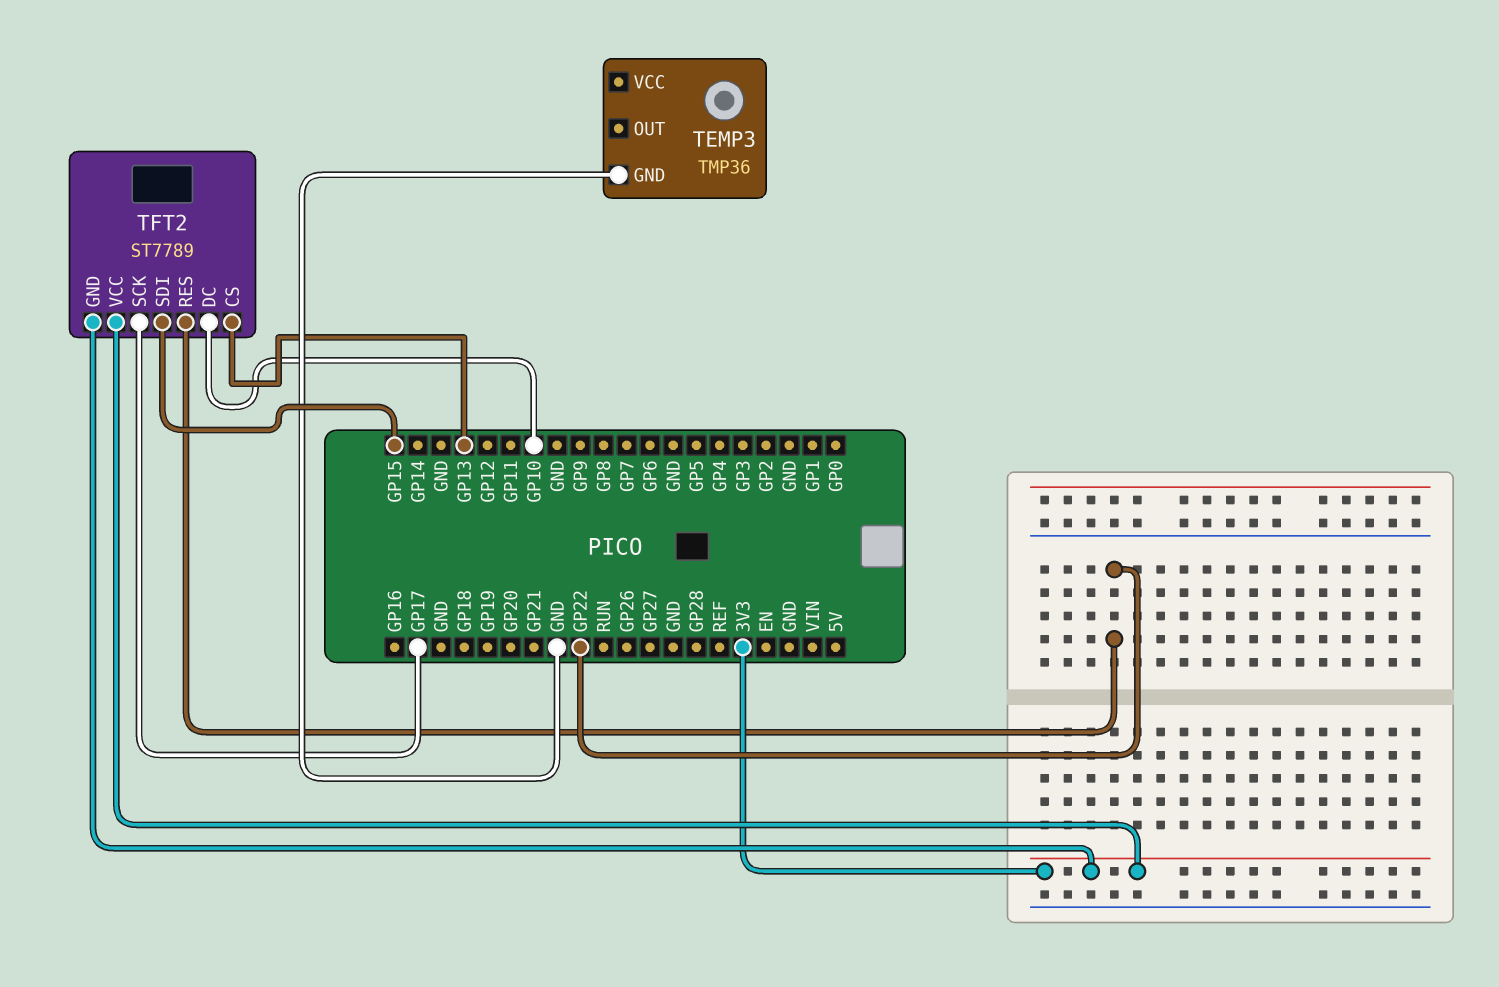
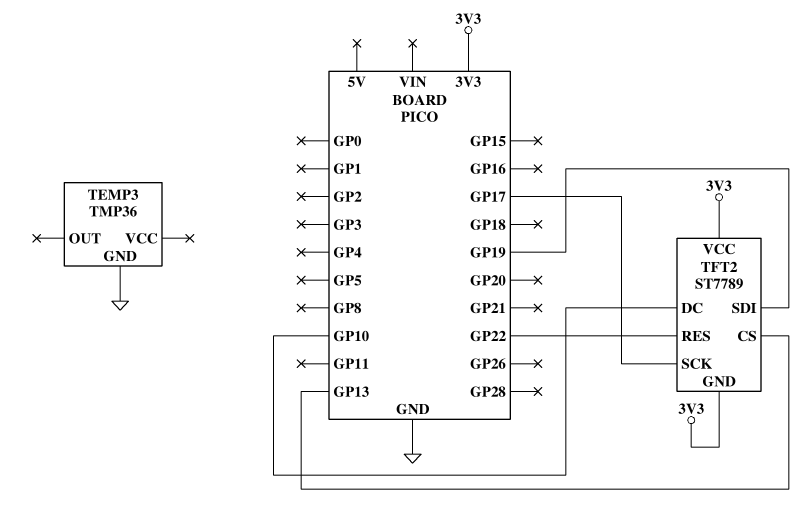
TFT2 pin SDI: GP15 -> GP19

